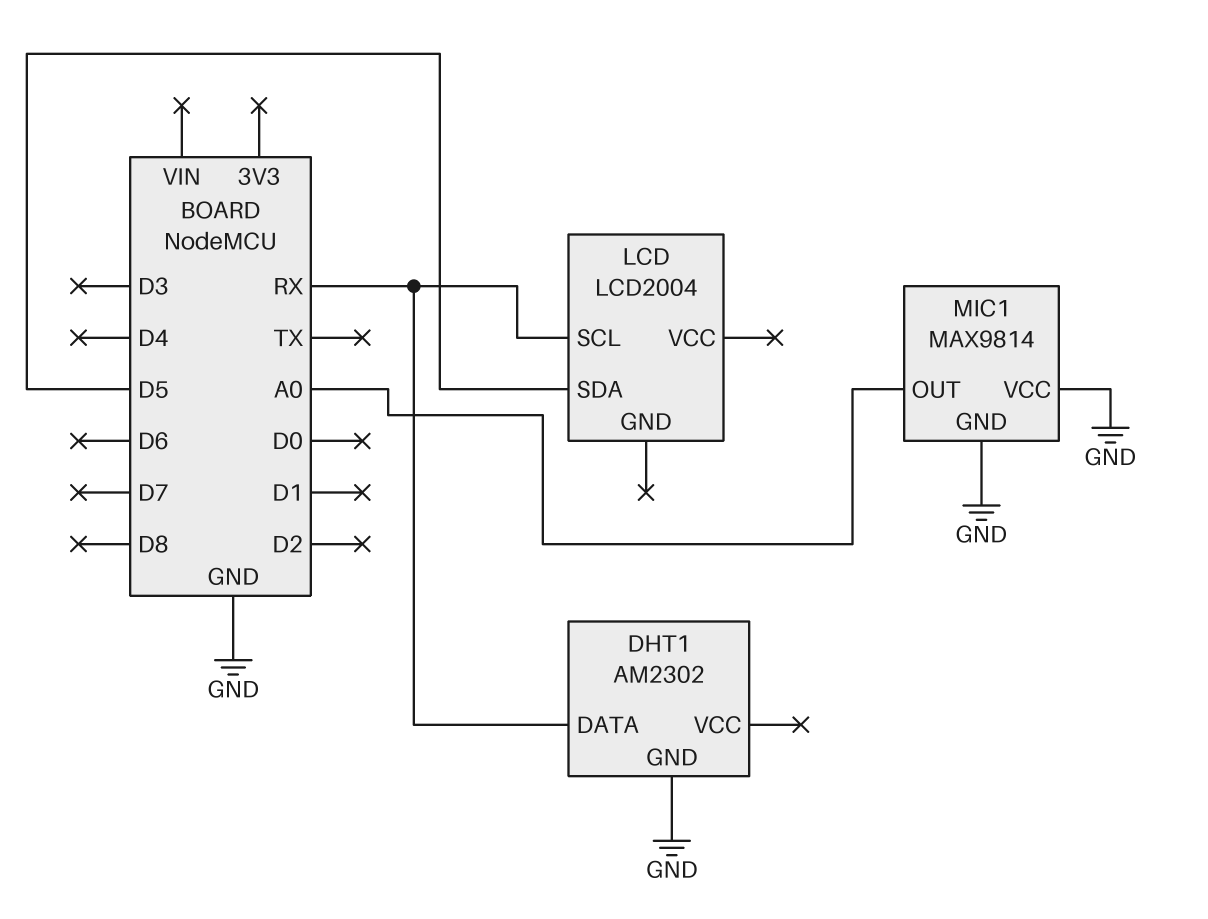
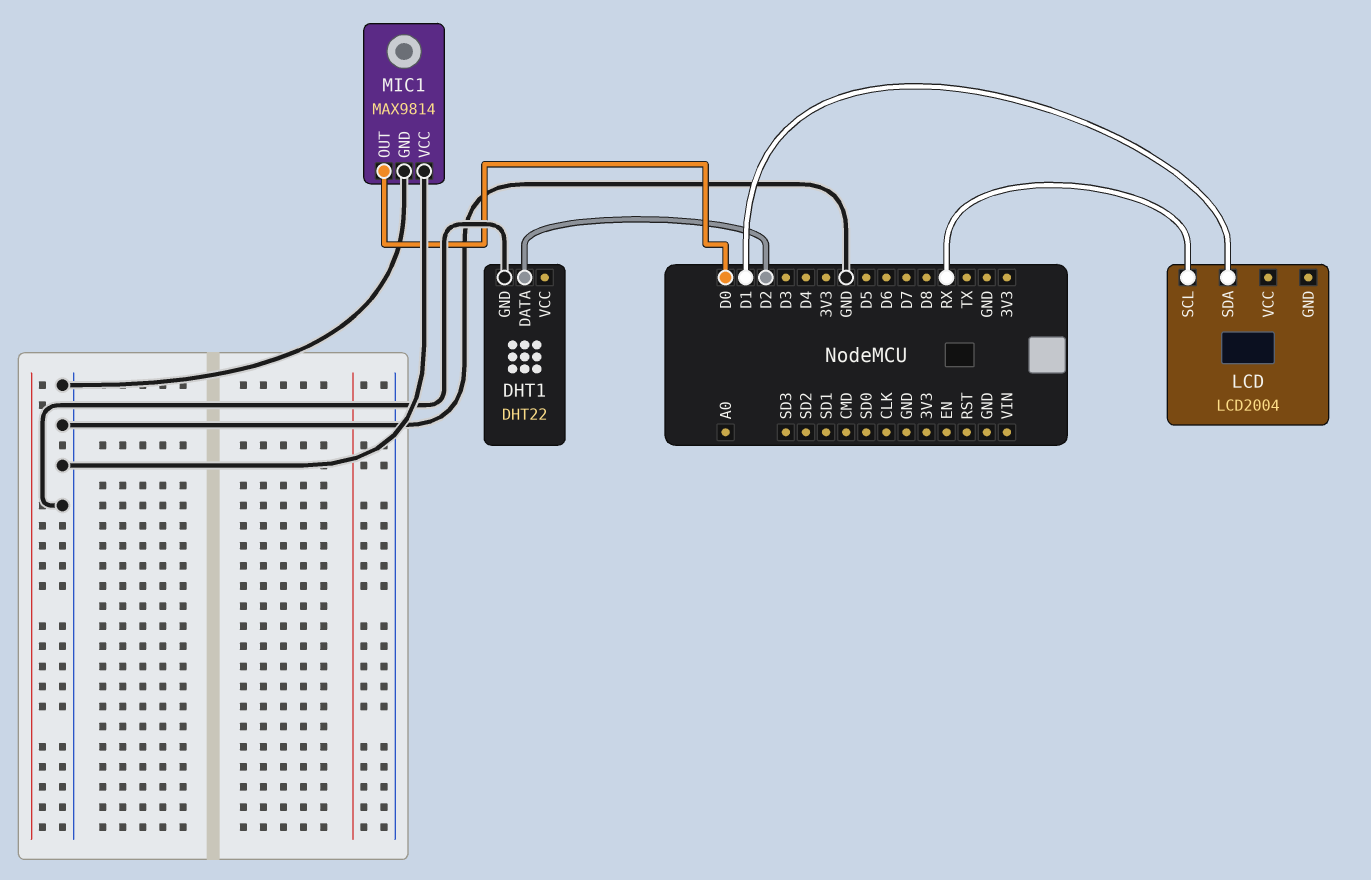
DHT1: AM2302 -> DHT22
DHT1 pin DATA: RX -> D2
LCD pin SDA: D5 -> D1
MIC1 pin OUT: A0 -> D0

